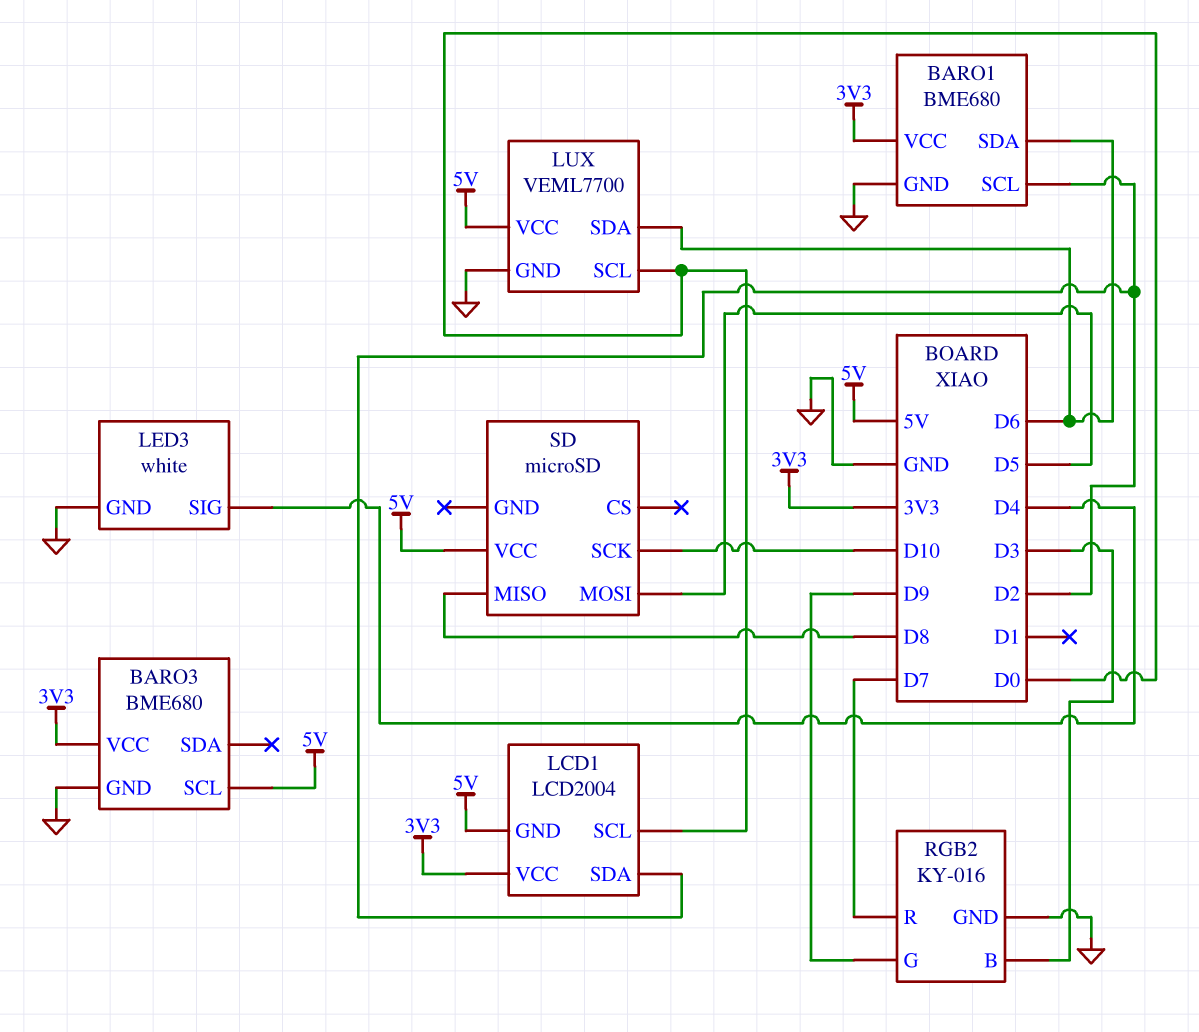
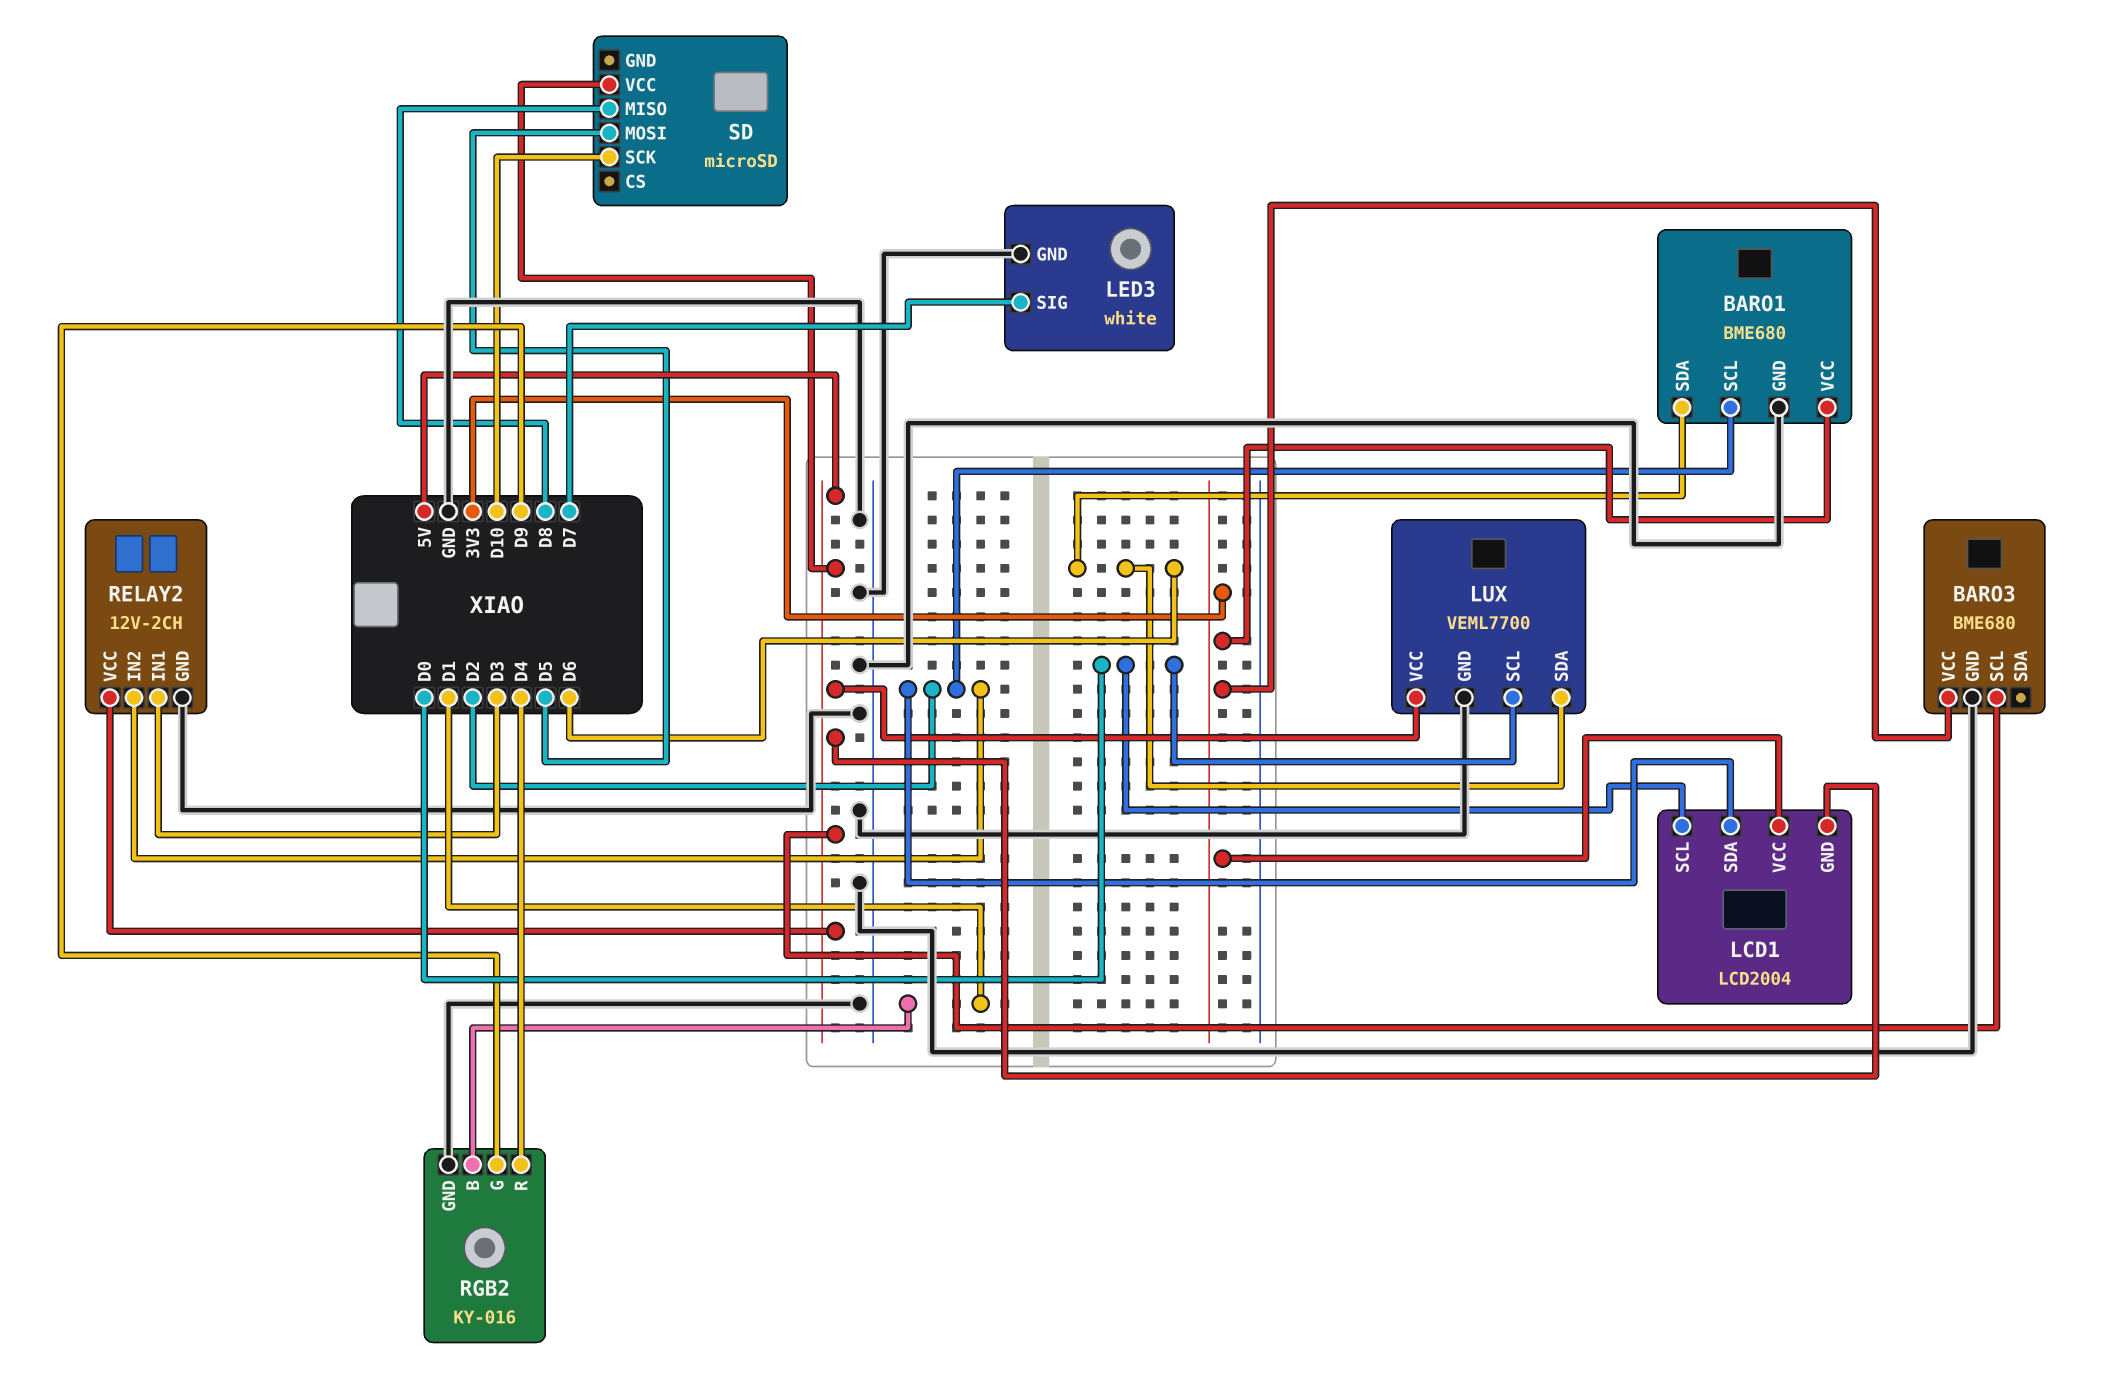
LED3 pin SIG: D4 -> D7
RELAY2: none -> 12V-2CH
RELAY2 pin GND: none -> GND
RELAY2 pin IN1: none -> D3
RELAY2 pin IN2: none -> D2
RELAY2 pin VCC: none -> 5V
RGB2 pin B: D3 -> D1
RGB2 pin R: D7 -> D4

